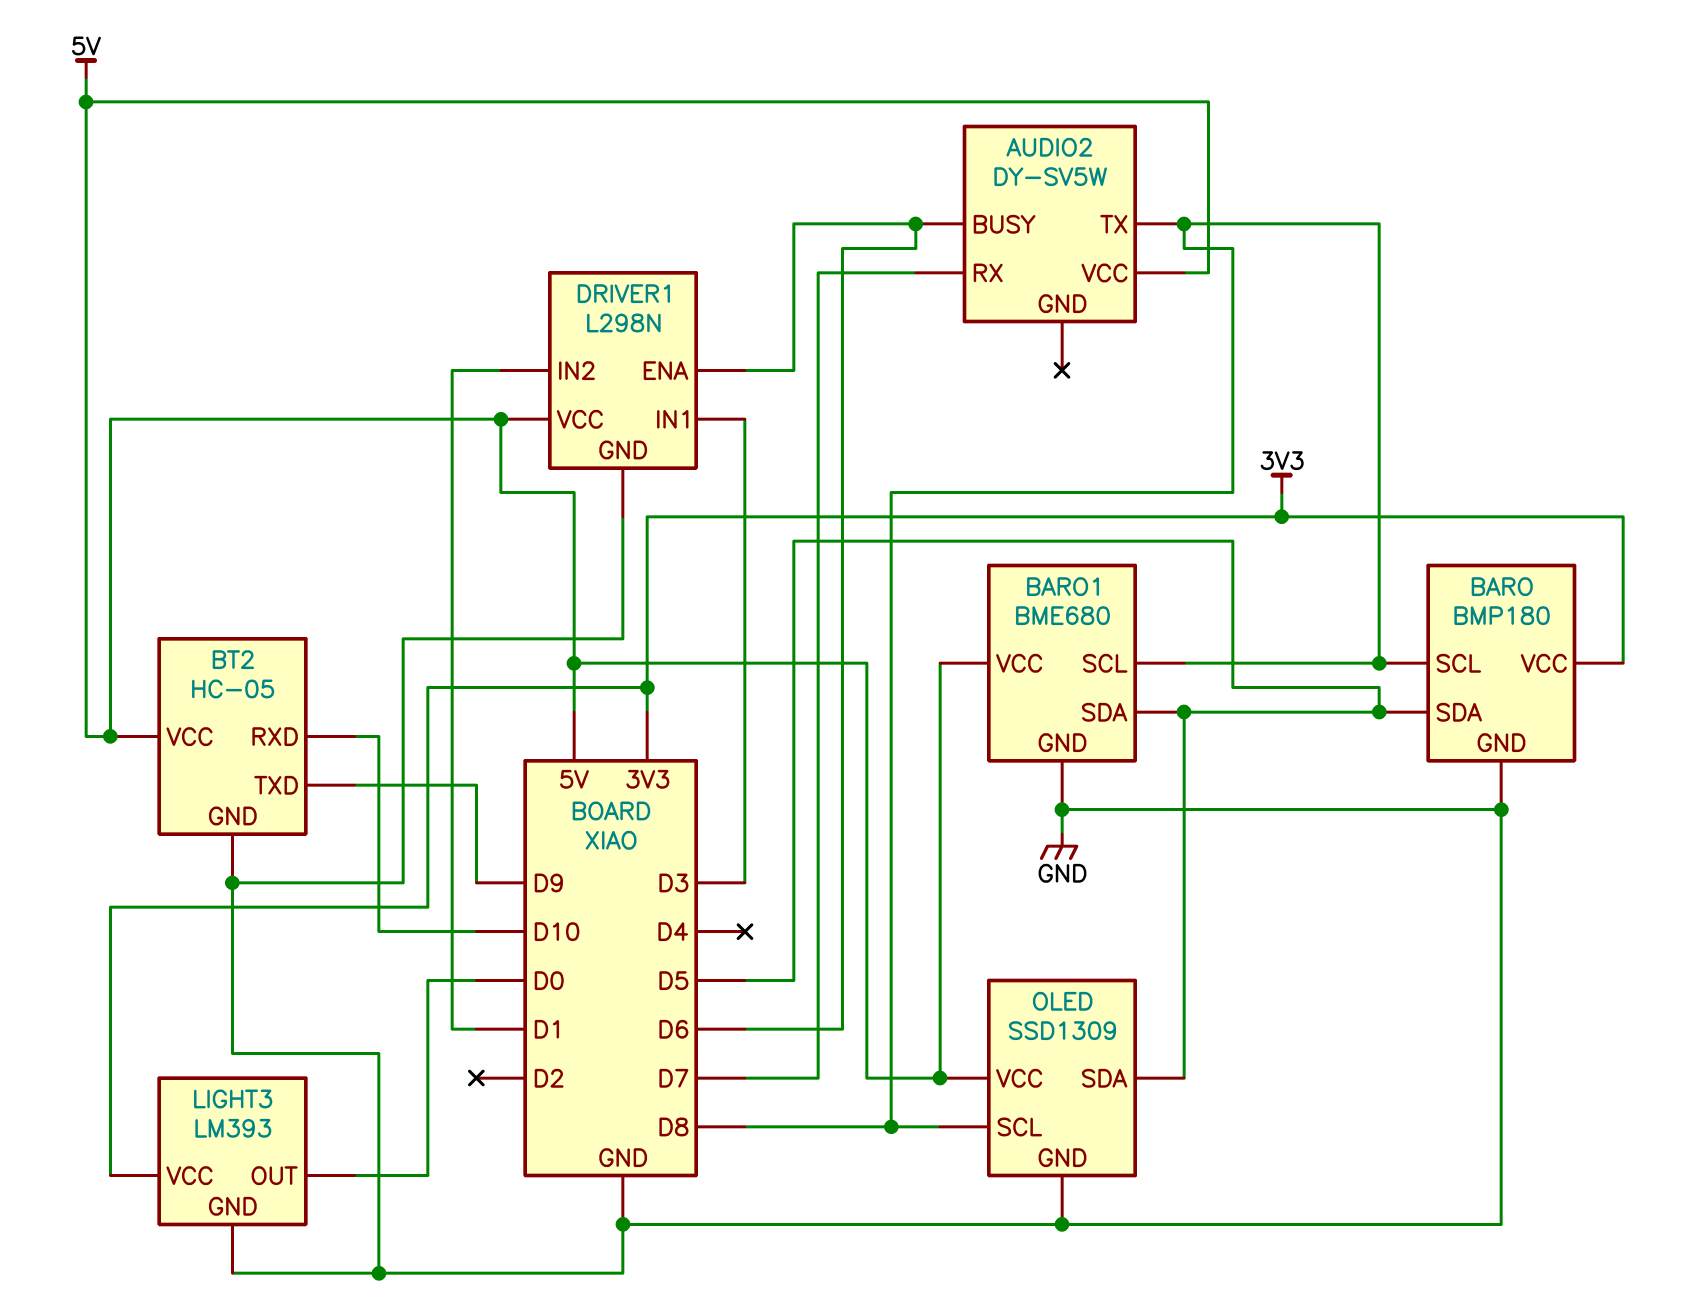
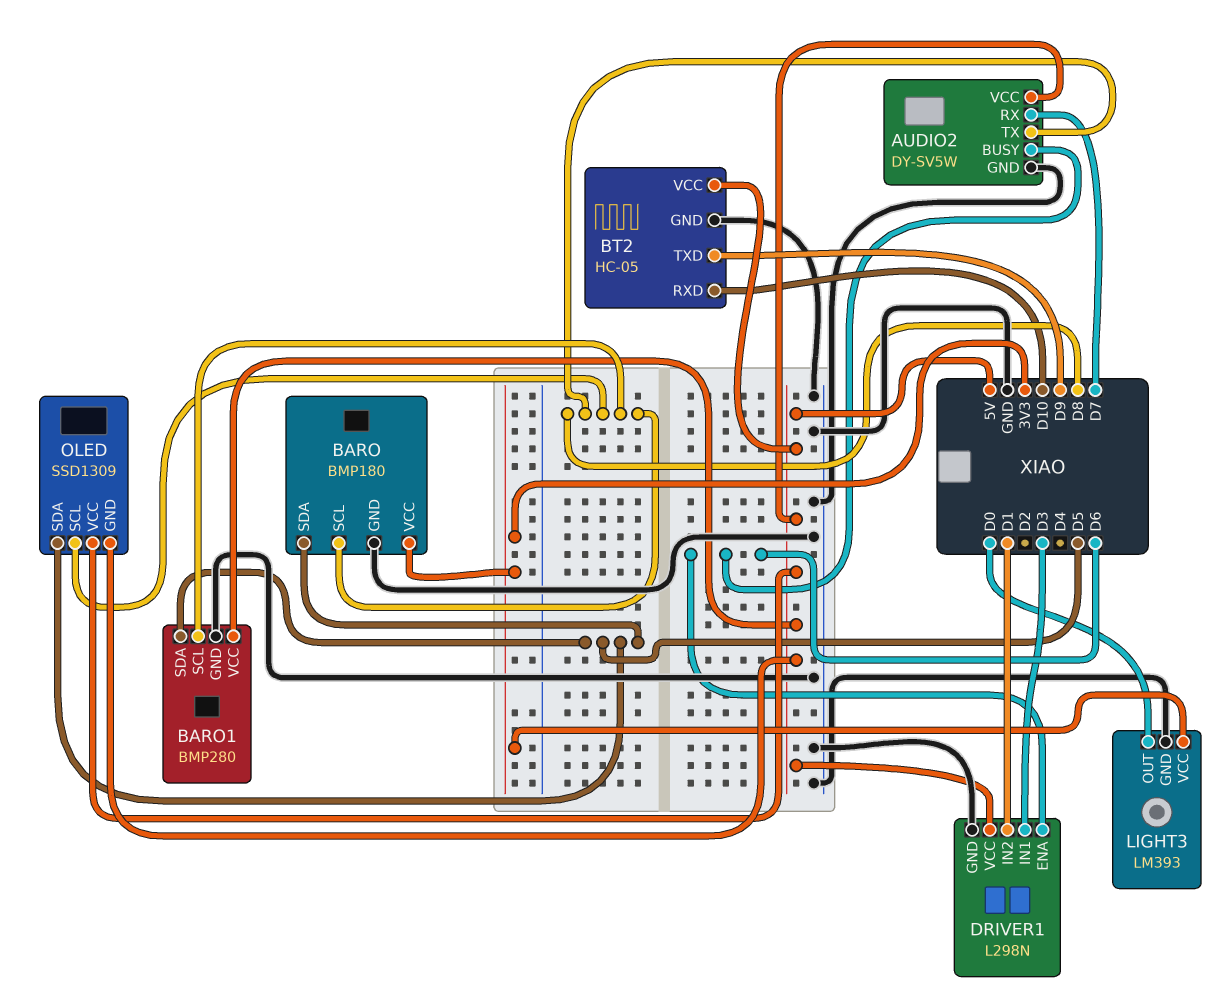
AUDIO2 pin GND: none -> GND
BARO1: BME680 -> BMP280
OLED pin GND: GND -> 5V

